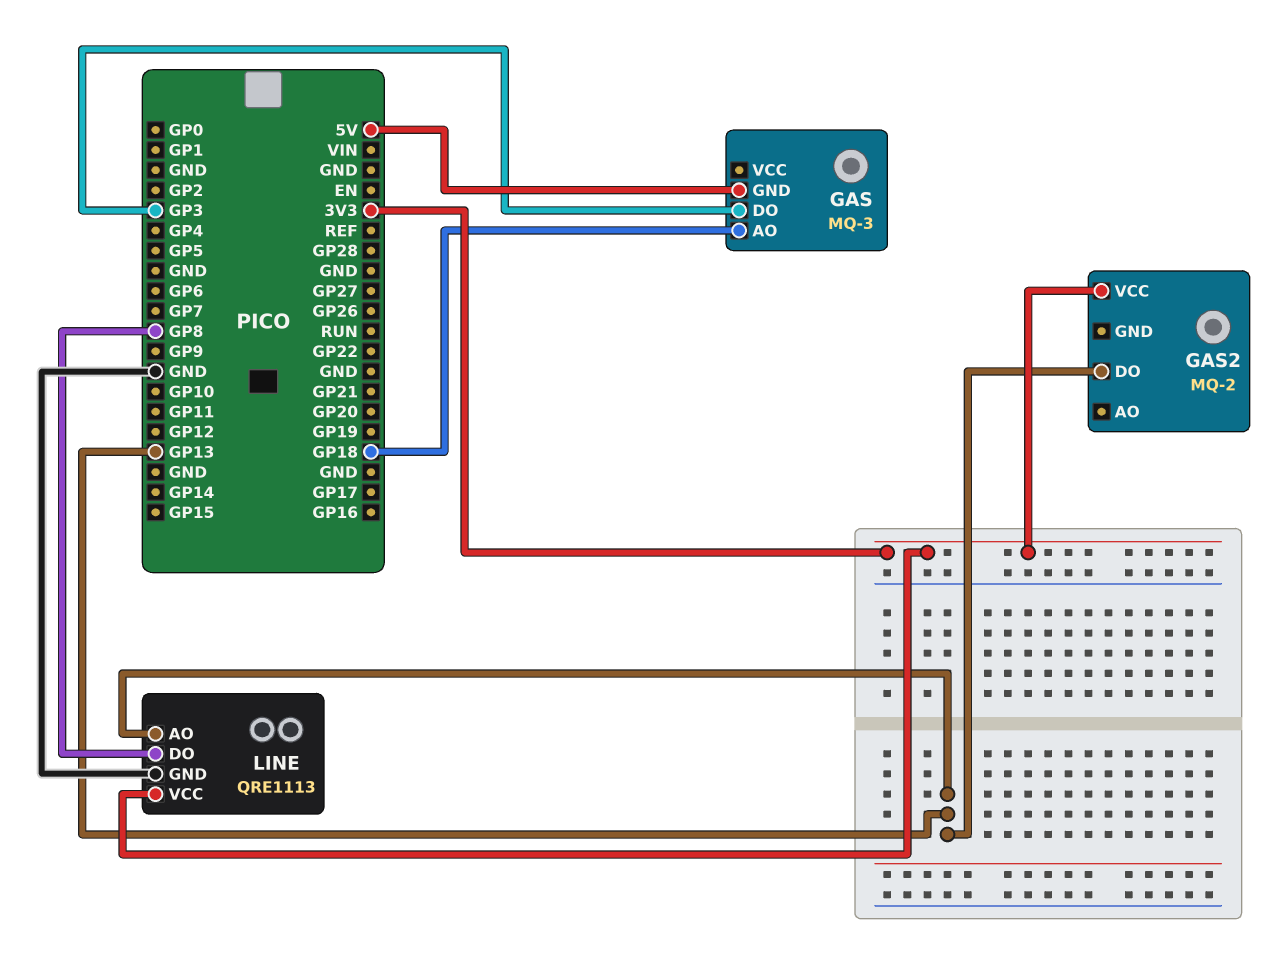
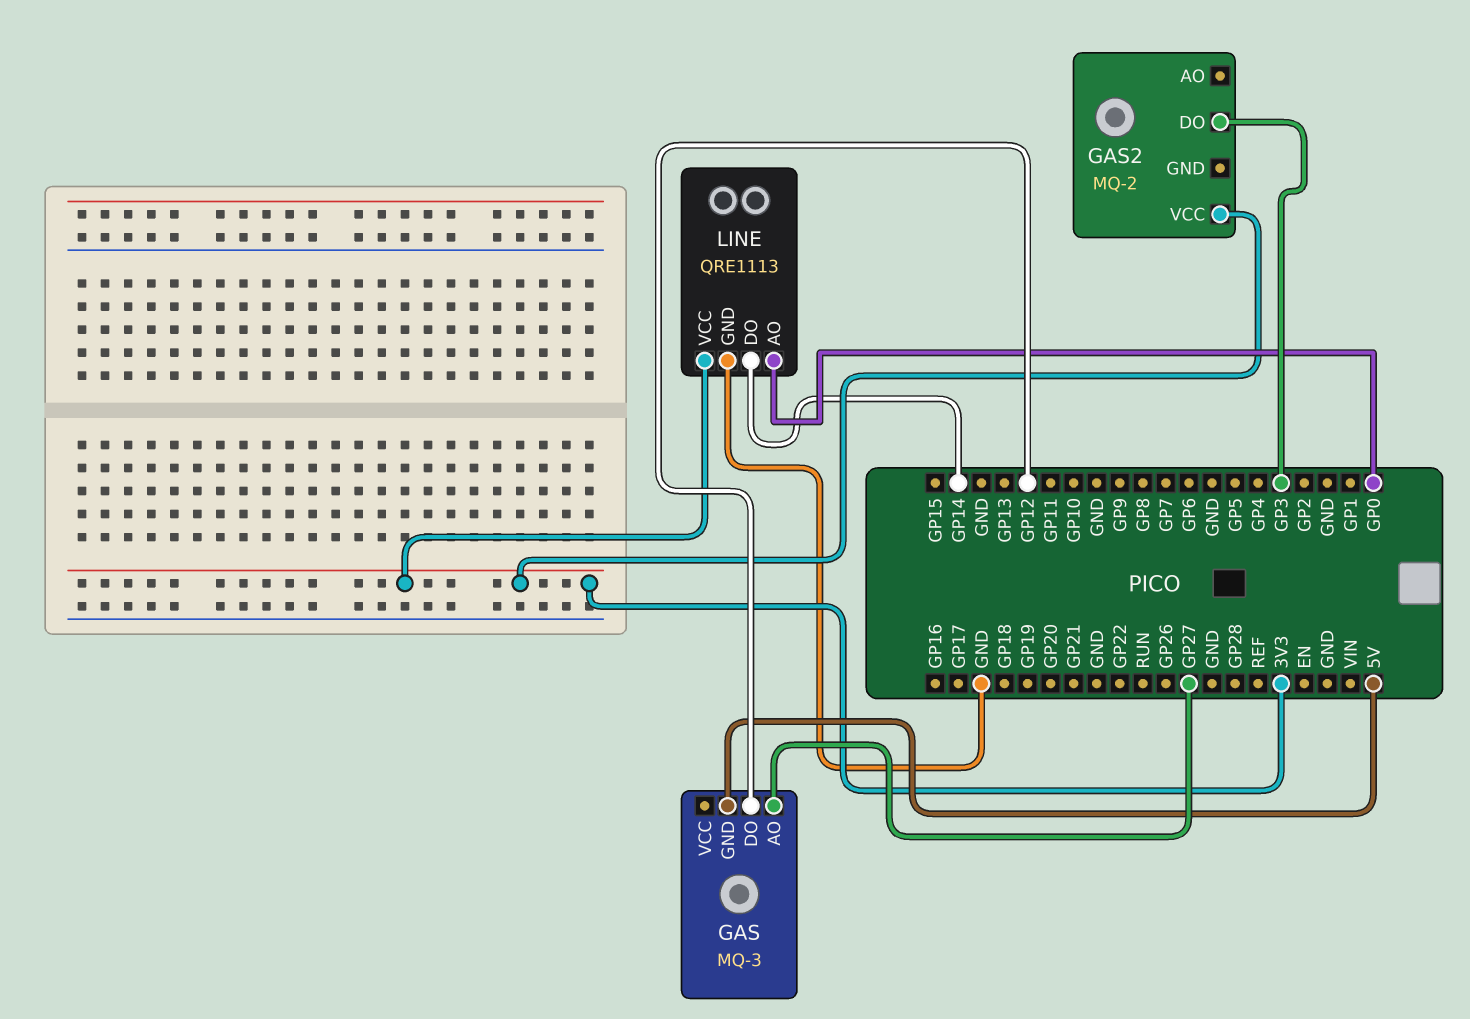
GAS pin AO: GP18 -> GP27
GAS pin DO: GP3 -> GP12
GAS2 pin DO: GP13 -> GP3
LINE pin AO: GP13 -> GP0
LINE pin DO: GP8 -> GP14

